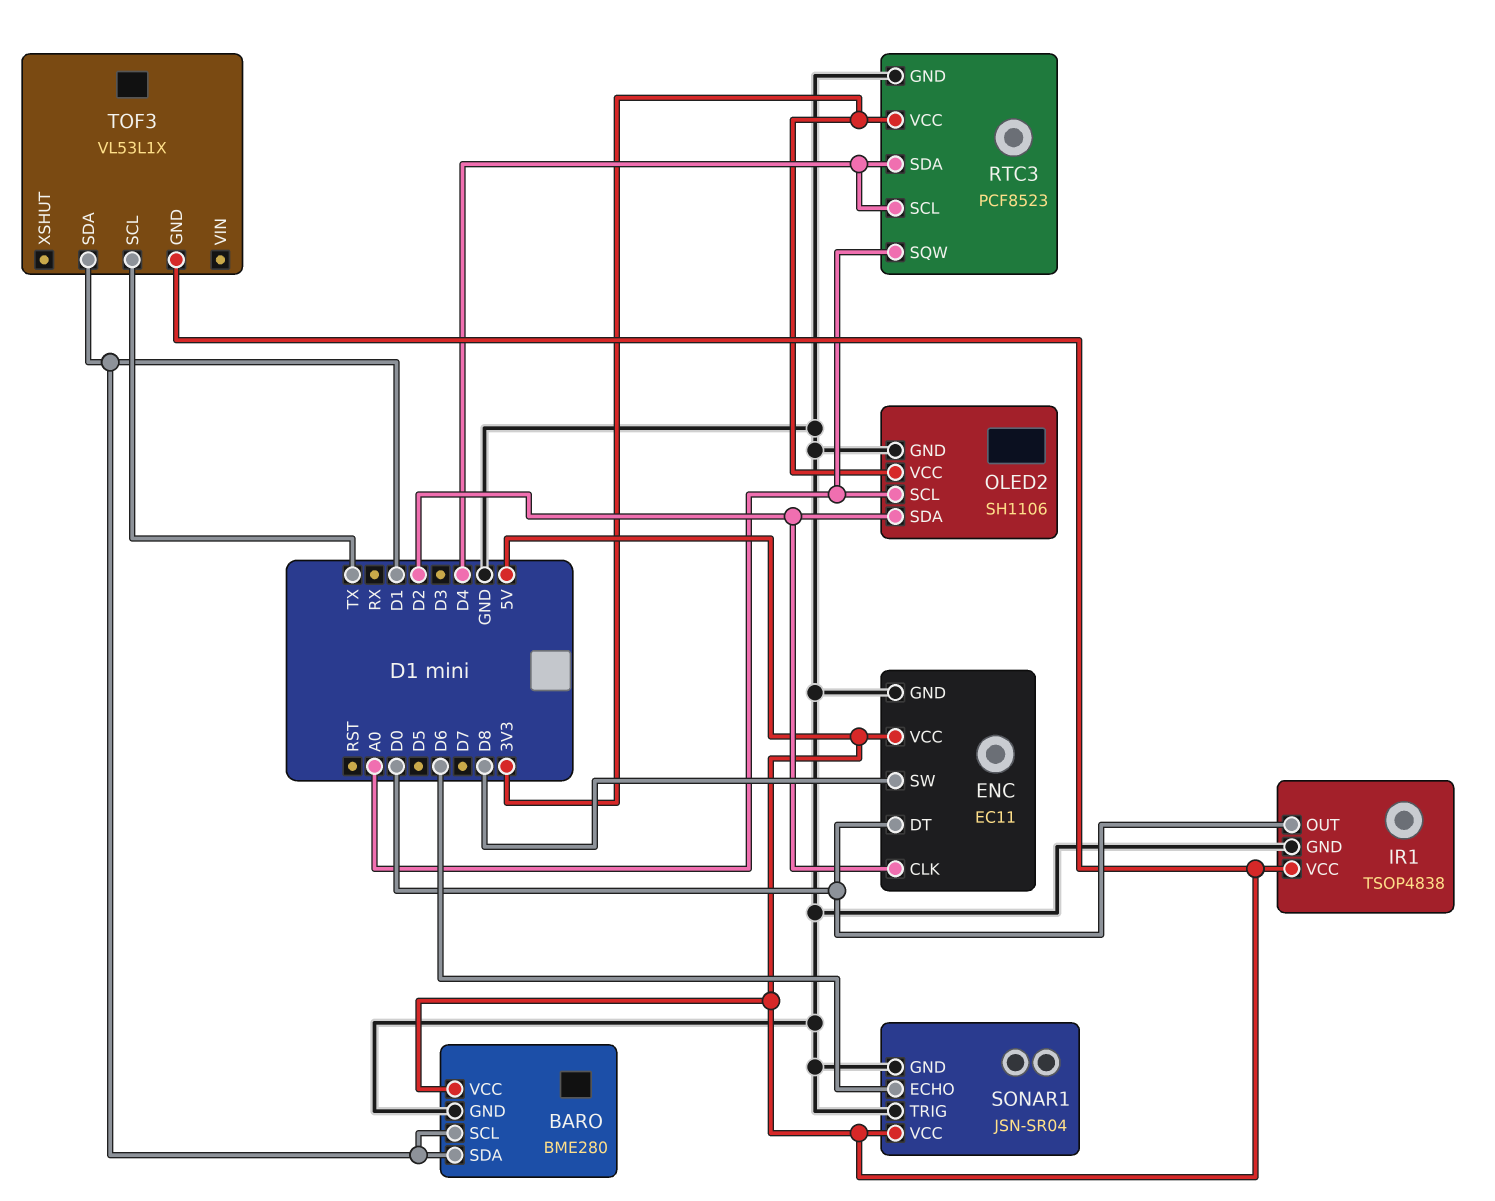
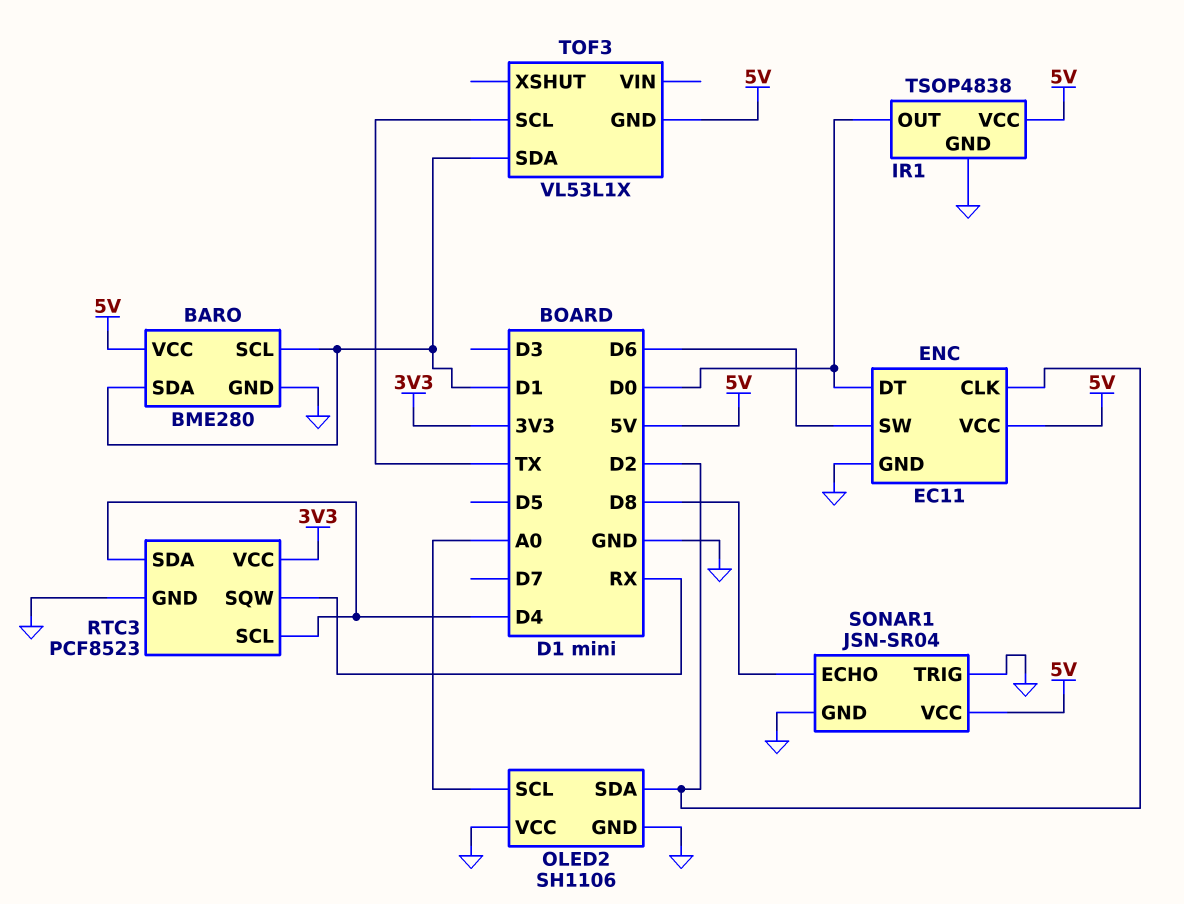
ENC pin SW: D8 -> D6
OLED2 pin VCC: 3V3 -> GND
RTC3 pin SQW: A0 -> RX
SONAR1 pin ECHO: D6 -> D8

